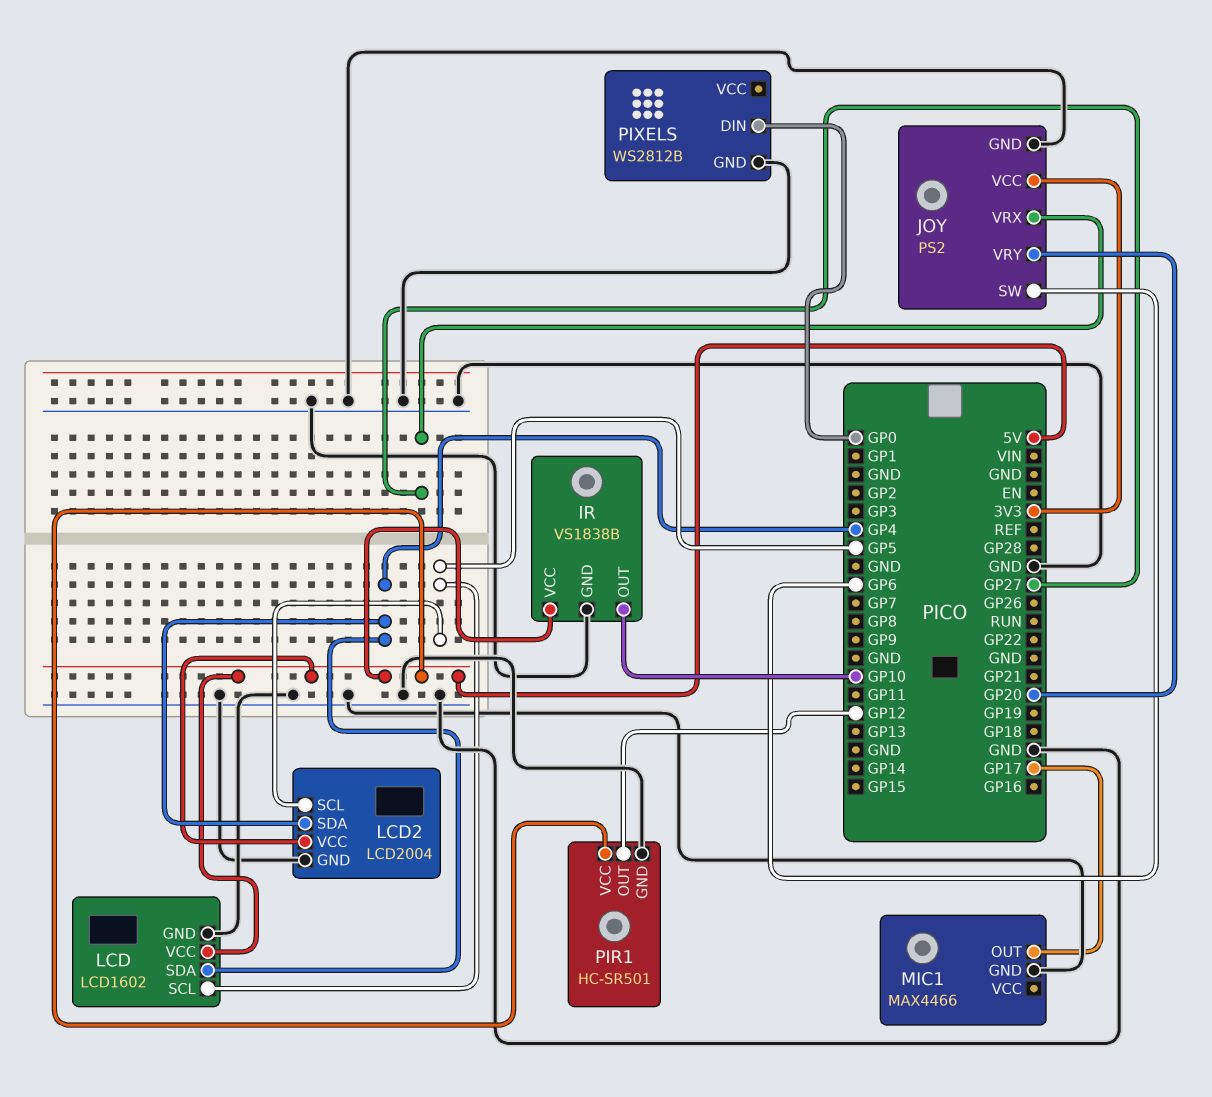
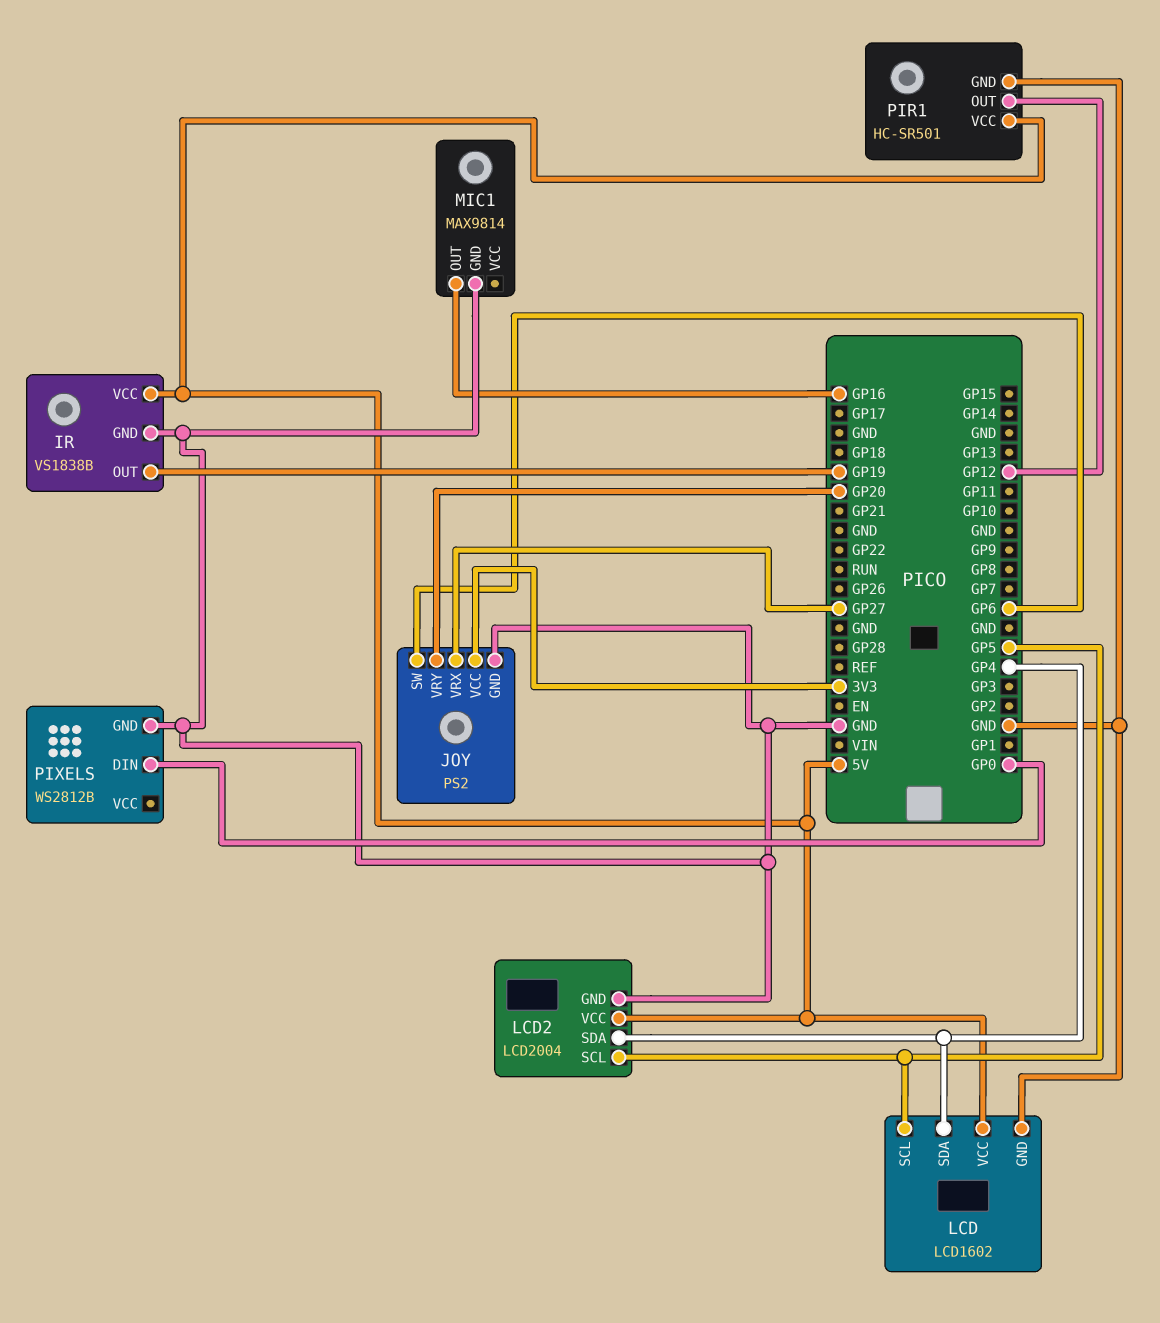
IR pin OUT: GP10 -> GP19
MIC1: MAX4466 -> MAX9814
MIC1 pin OUT: GP17 -> GP16

